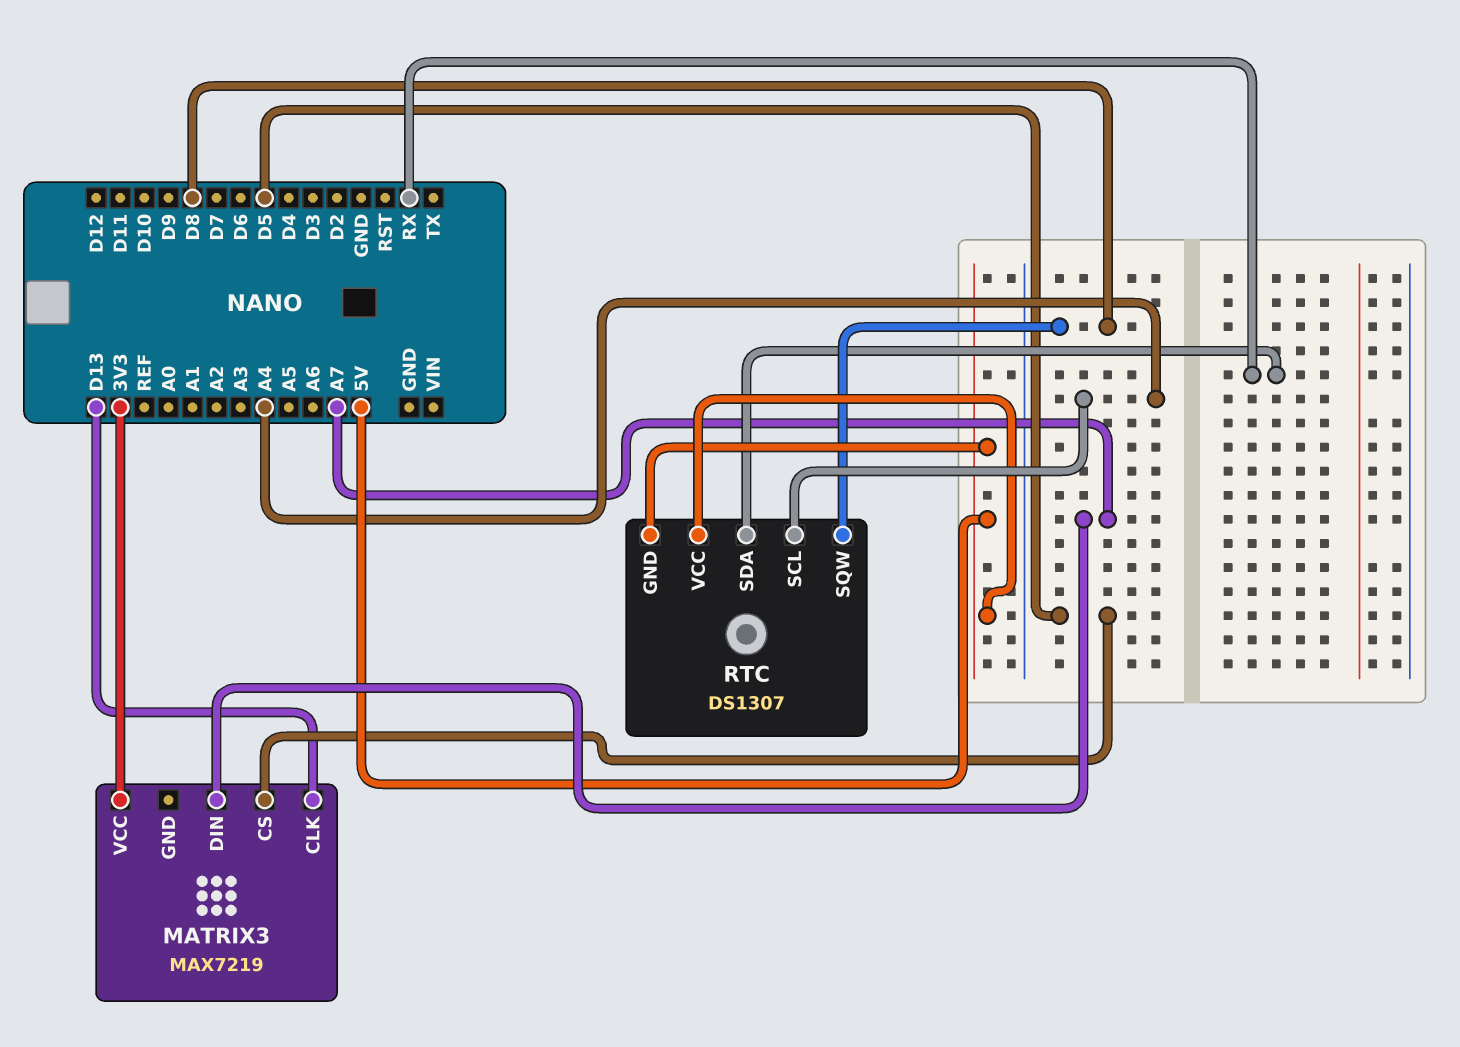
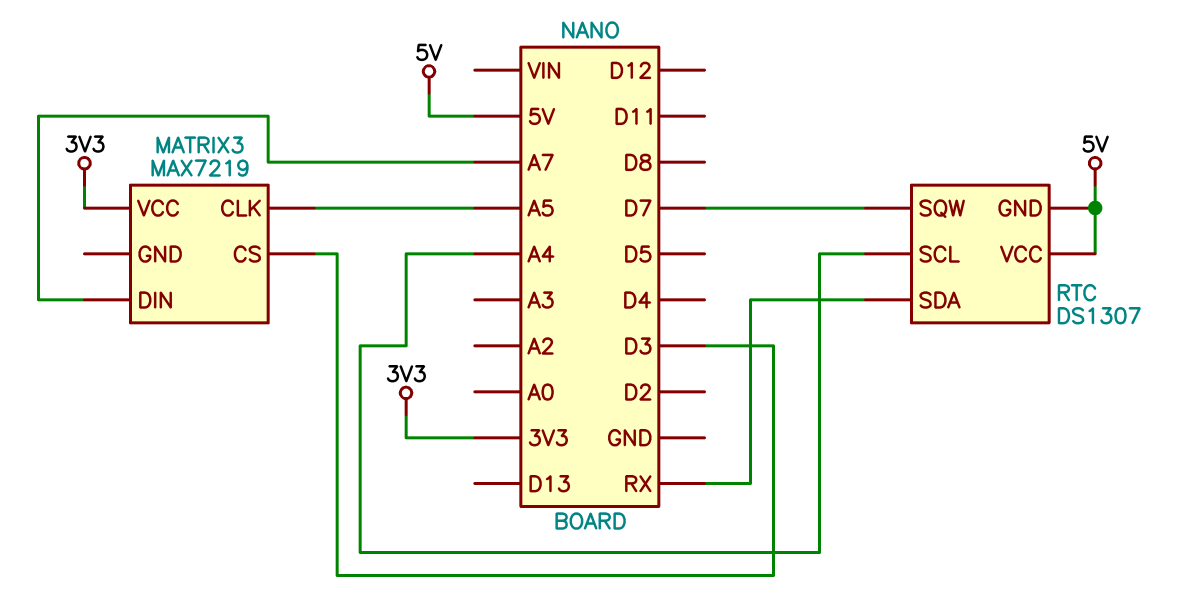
MATRIX3 pin CLK: D13 -> A5
MATRIX3 pin CS: D5 -> D3
RTC pin SQW: D8 -> D7

